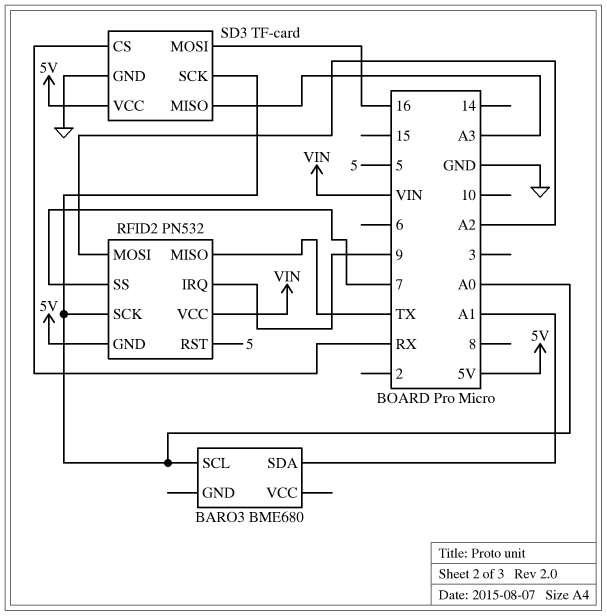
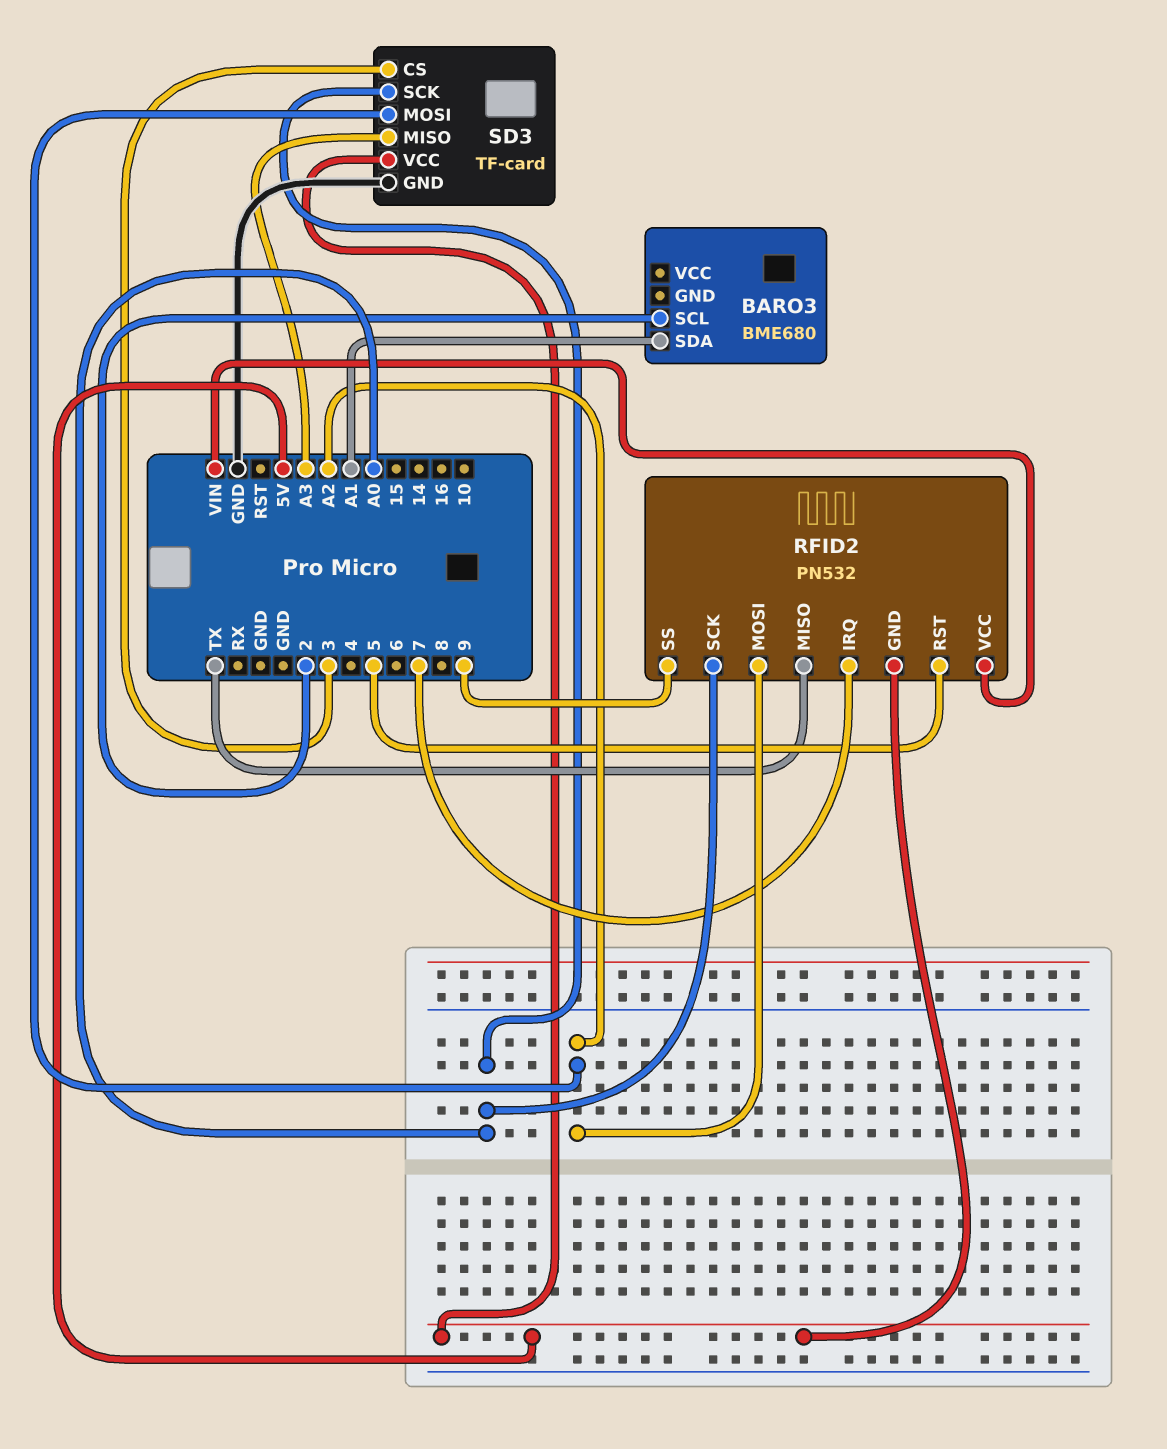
BARO3 pin SCL: A0 -> 2
RFID2 pin IRQ: 9 -> 7
RFID2 pin SS: 7 -> 9
SD3 pin CS: RX -> 3
SD3 pin MOSI: 16 -> A2

